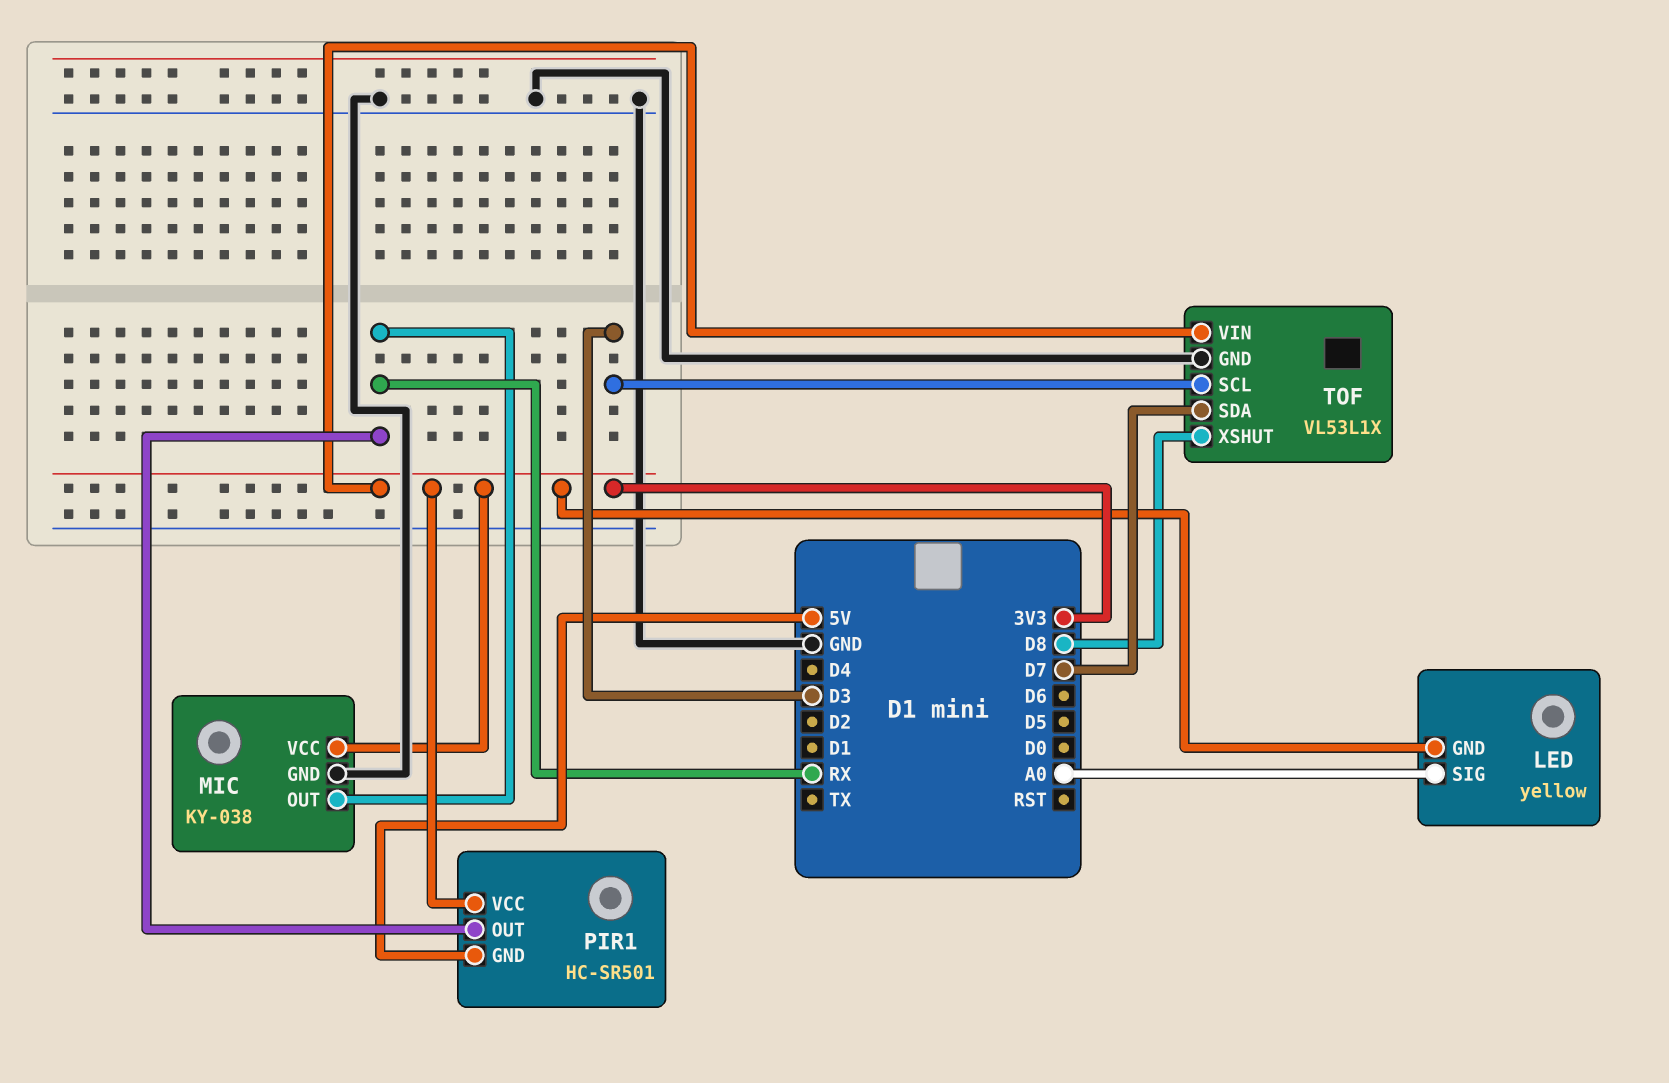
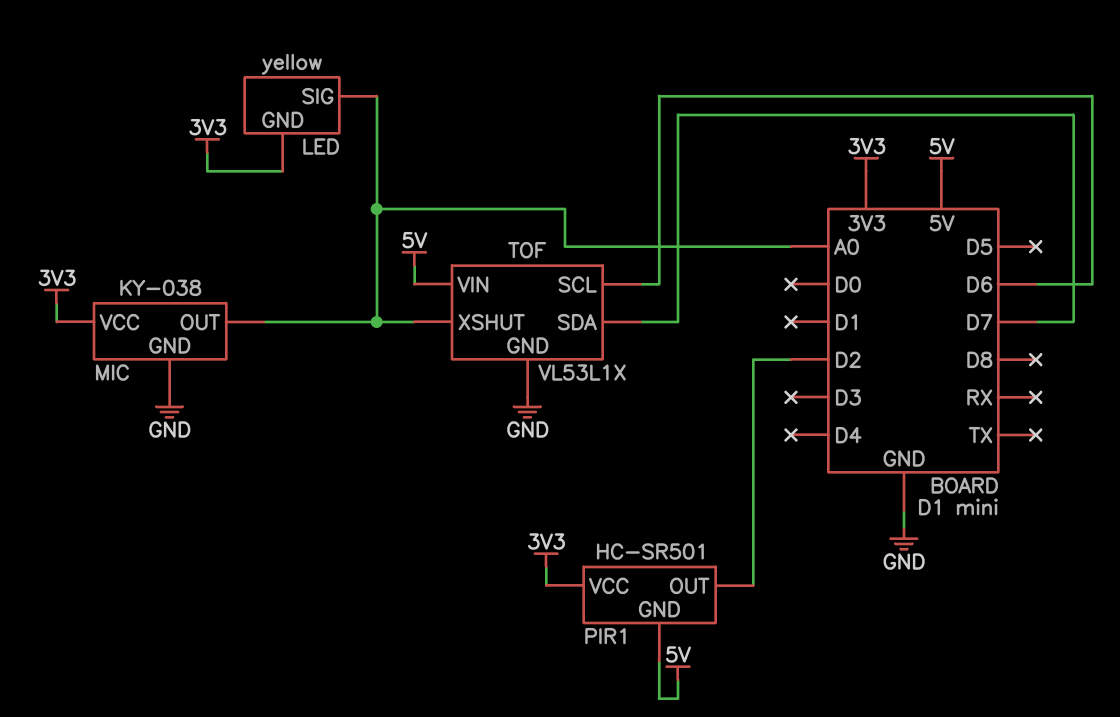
MIC pin OUT: RX -> A0
PIR1 pin OUT: RX -> D2
TOF pin SCL: D3 -> D6
TOF pin VIN: 3V3 -> 5V
TOF pin XSHUT: D8 -> A0

